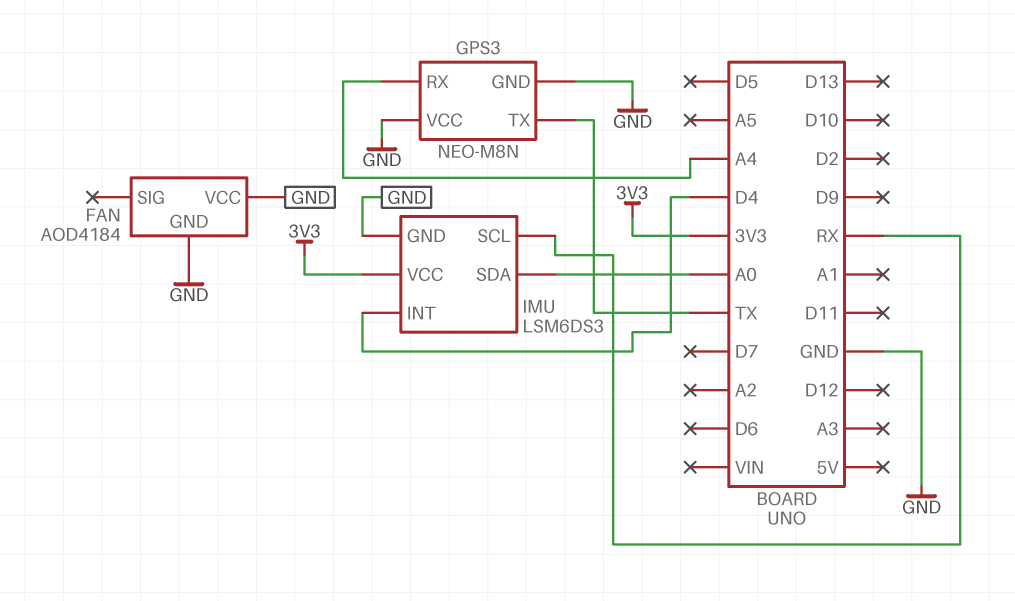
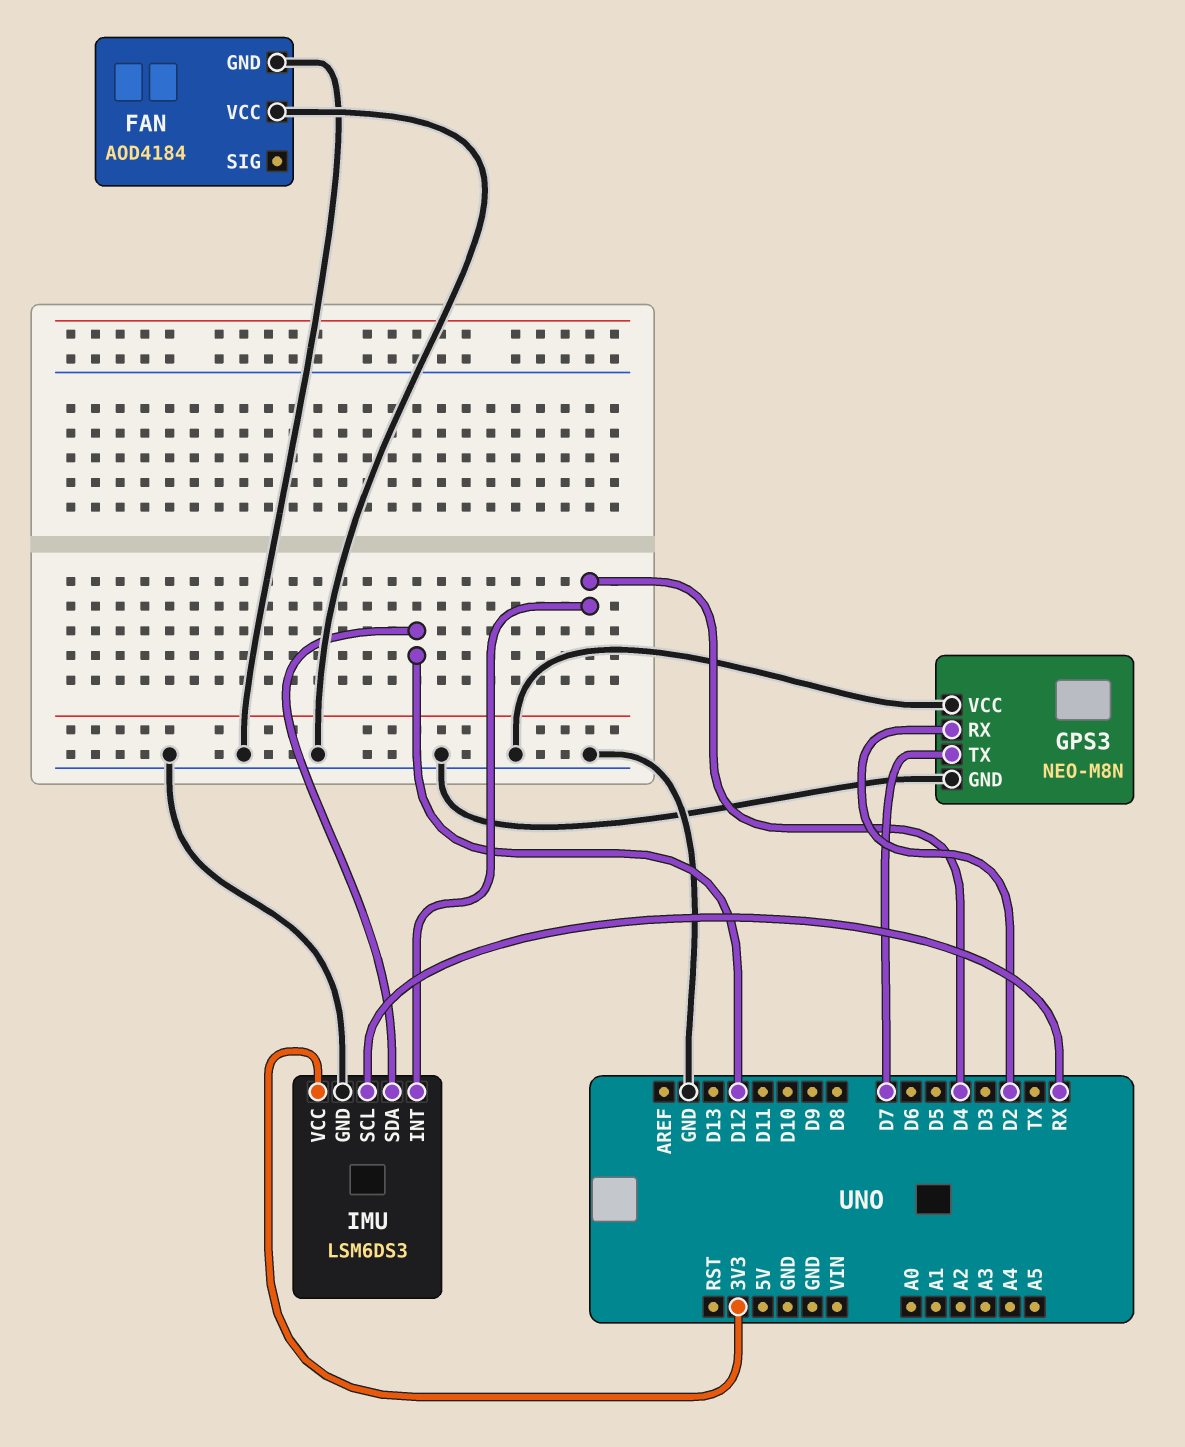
GPS3 pin RX: A4 -> D2
GPS3 pin TX: TX -> D7
IMU pin SDA: A0 -> D12

